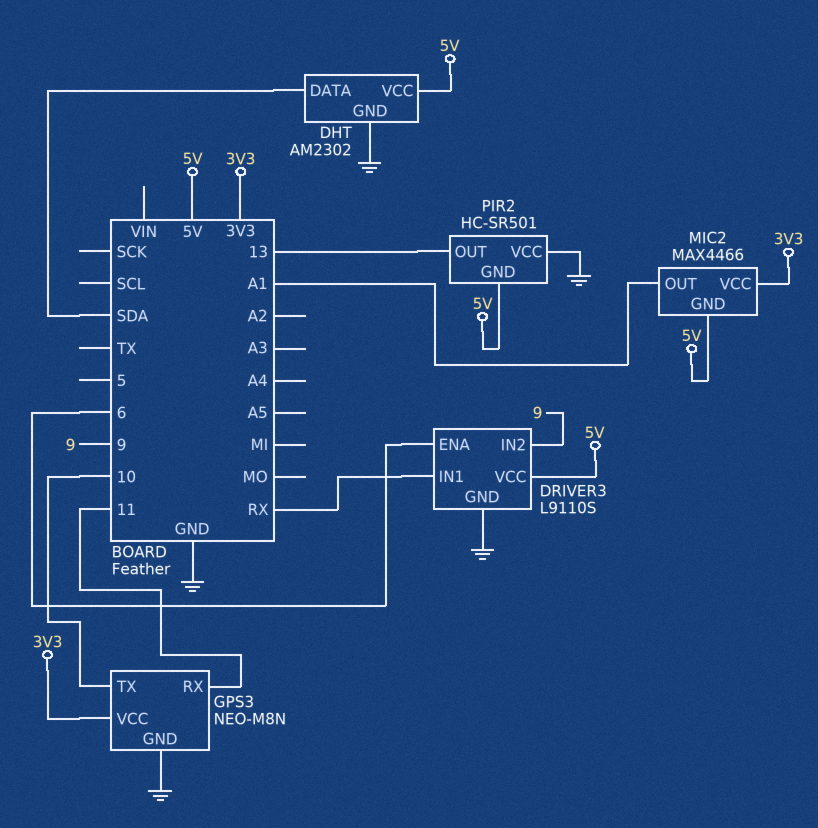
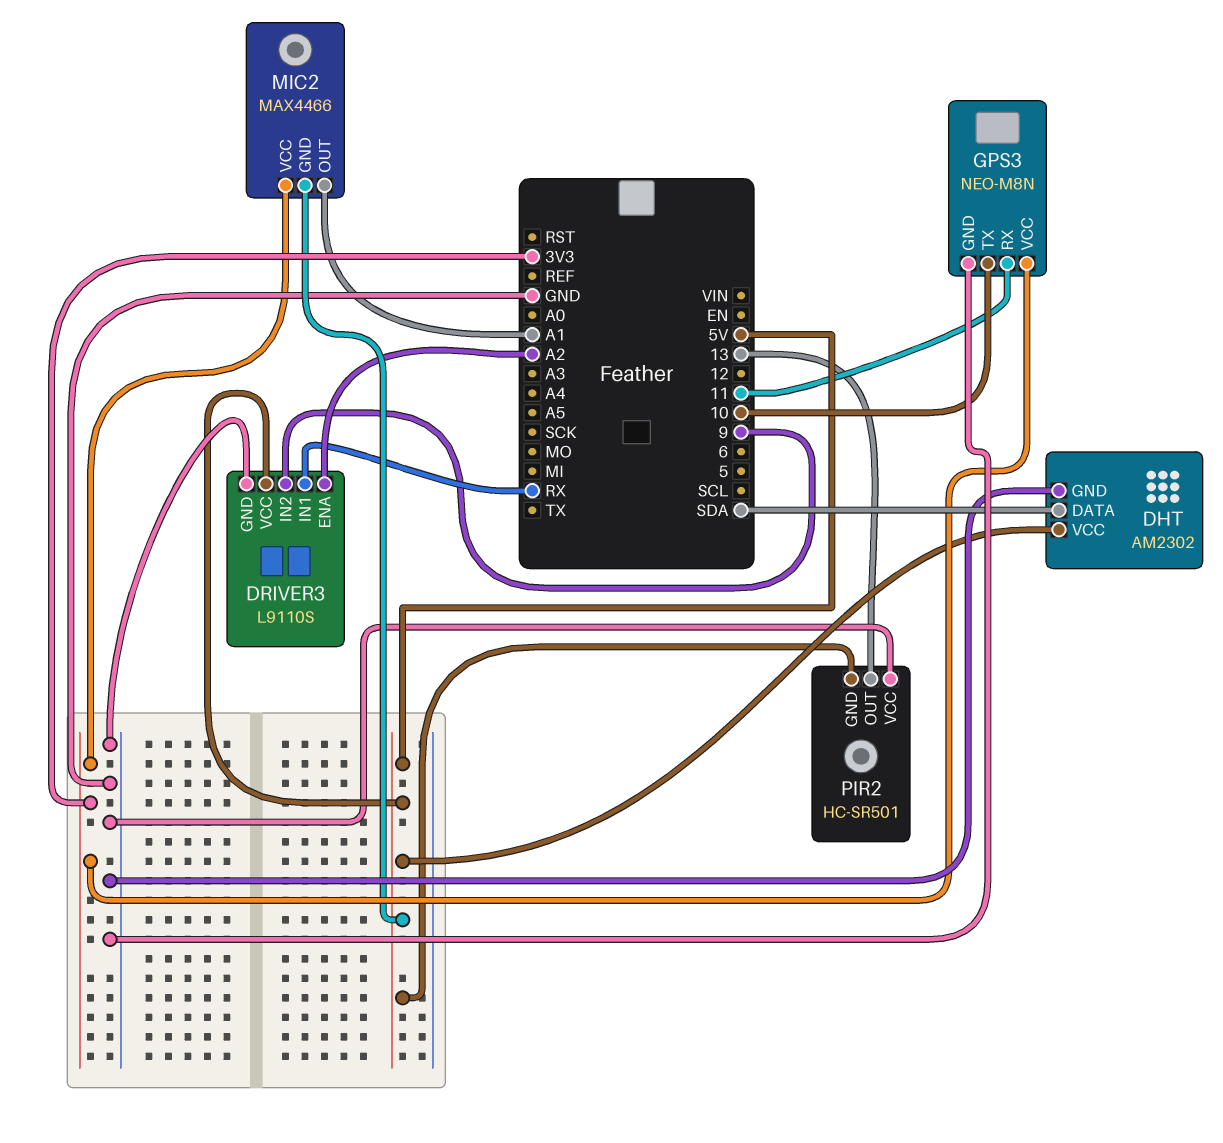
DRIVER3 pin ENA: 6 -> A2

